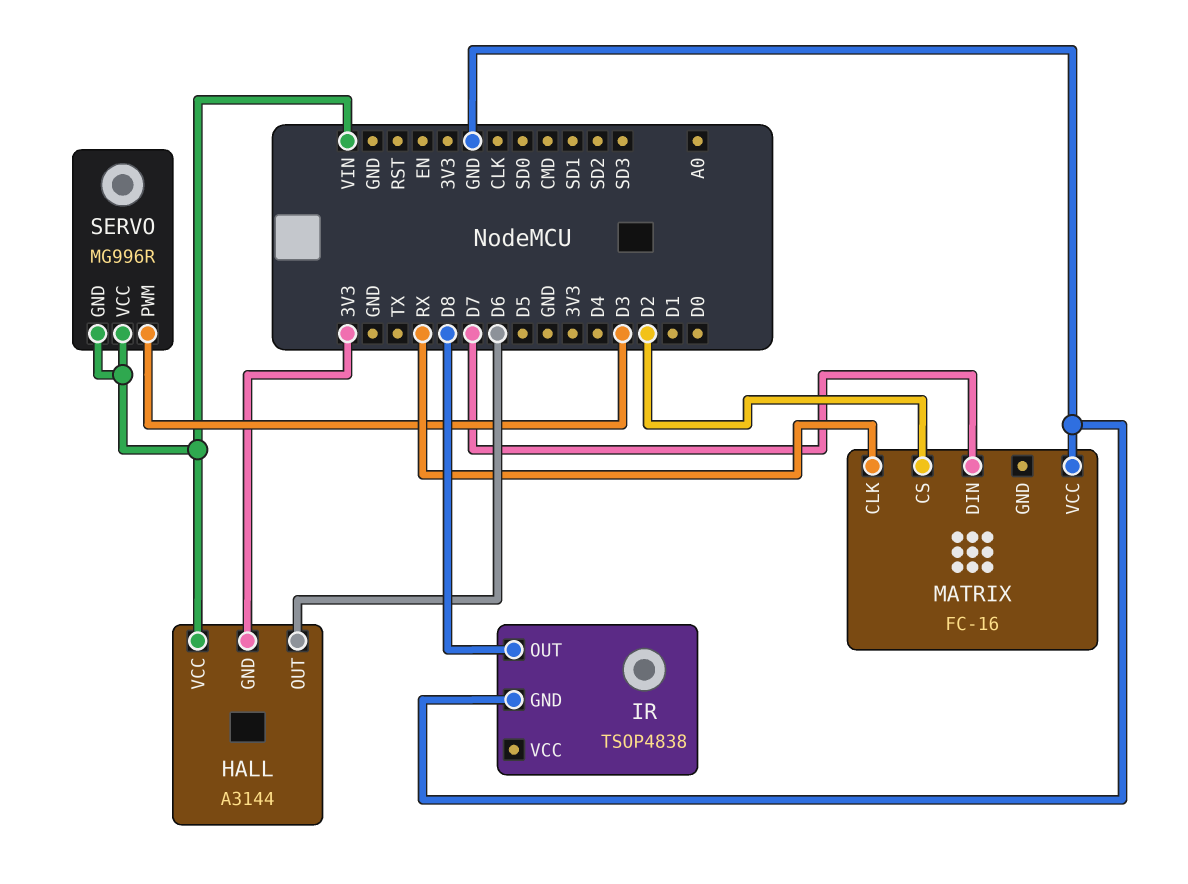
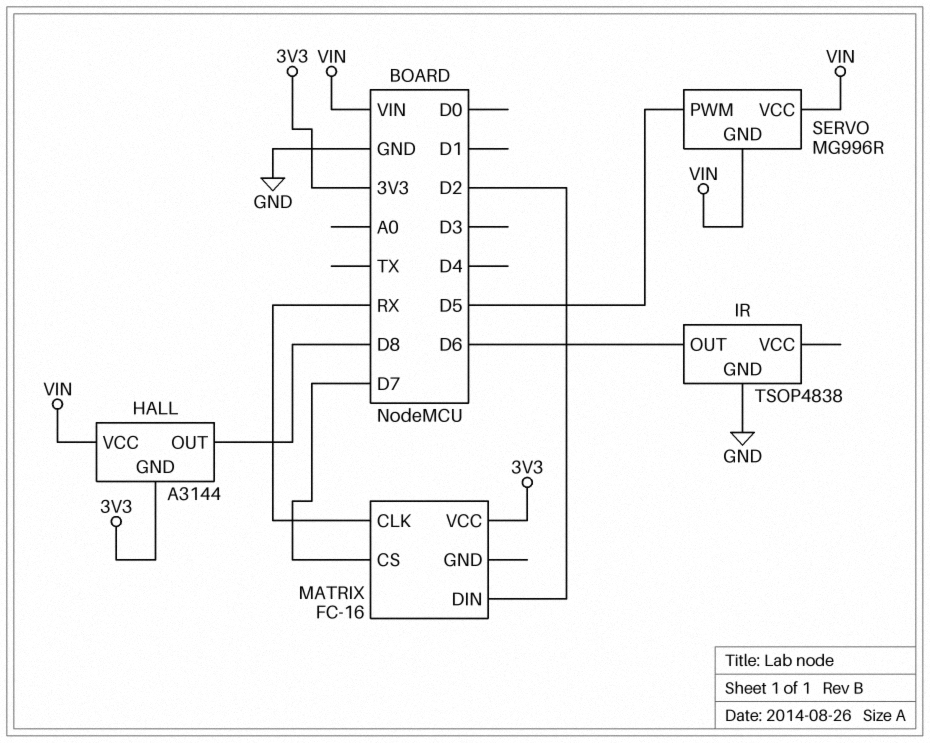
HALL pin OUT: D6 -> D8
IR pin OUT: D8 -> D6
MATRIX pin CS: D2 -> D7
MATRIX pin DIN: D7 -> D2
MATRIX pin VCC: GND -> 3V3
SERVO pin PWM: D3 -> D5

